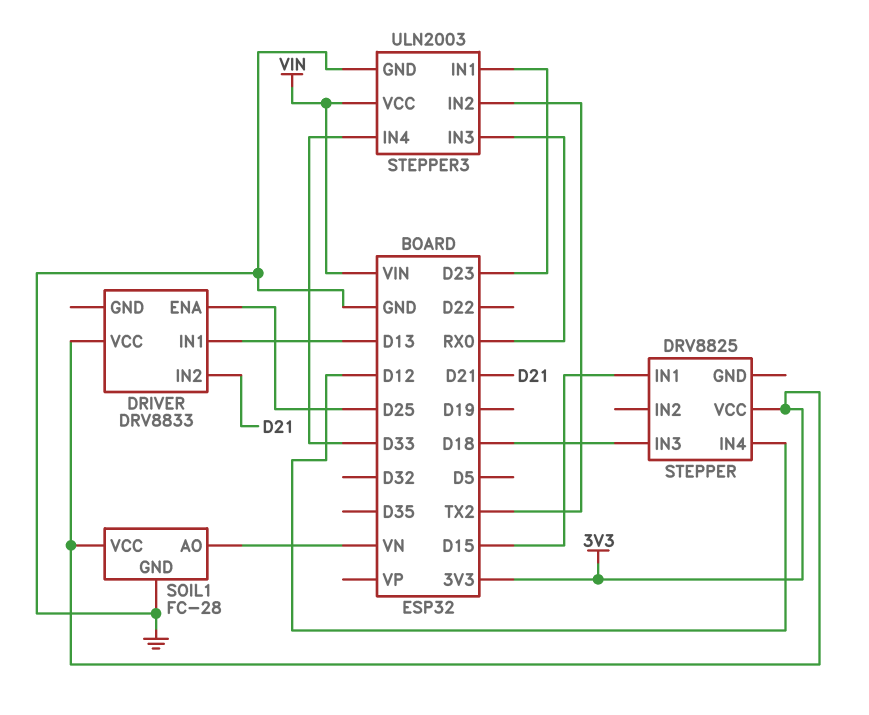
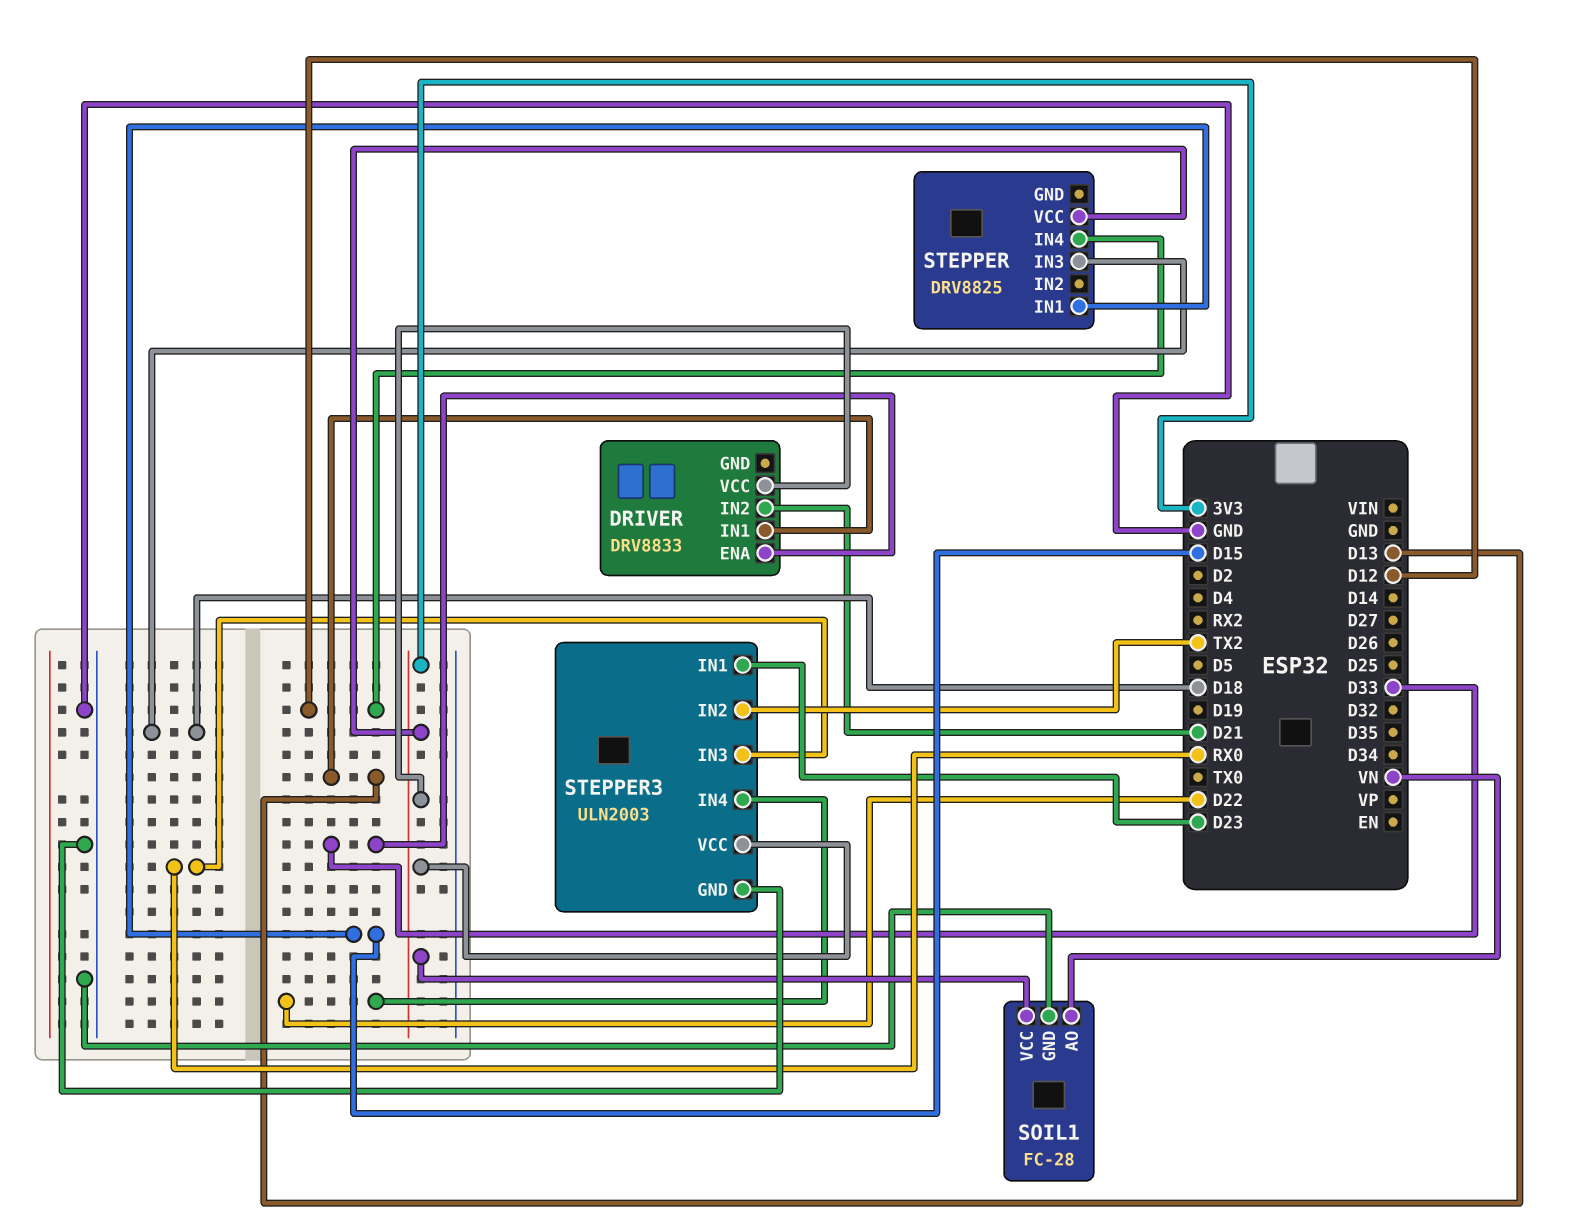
DRIVER pin ENA: D25 -> D33
STEPPER3 pin IN4: D33 -> D22
STEPPER3 pin VCC: VIN -> 3V3

